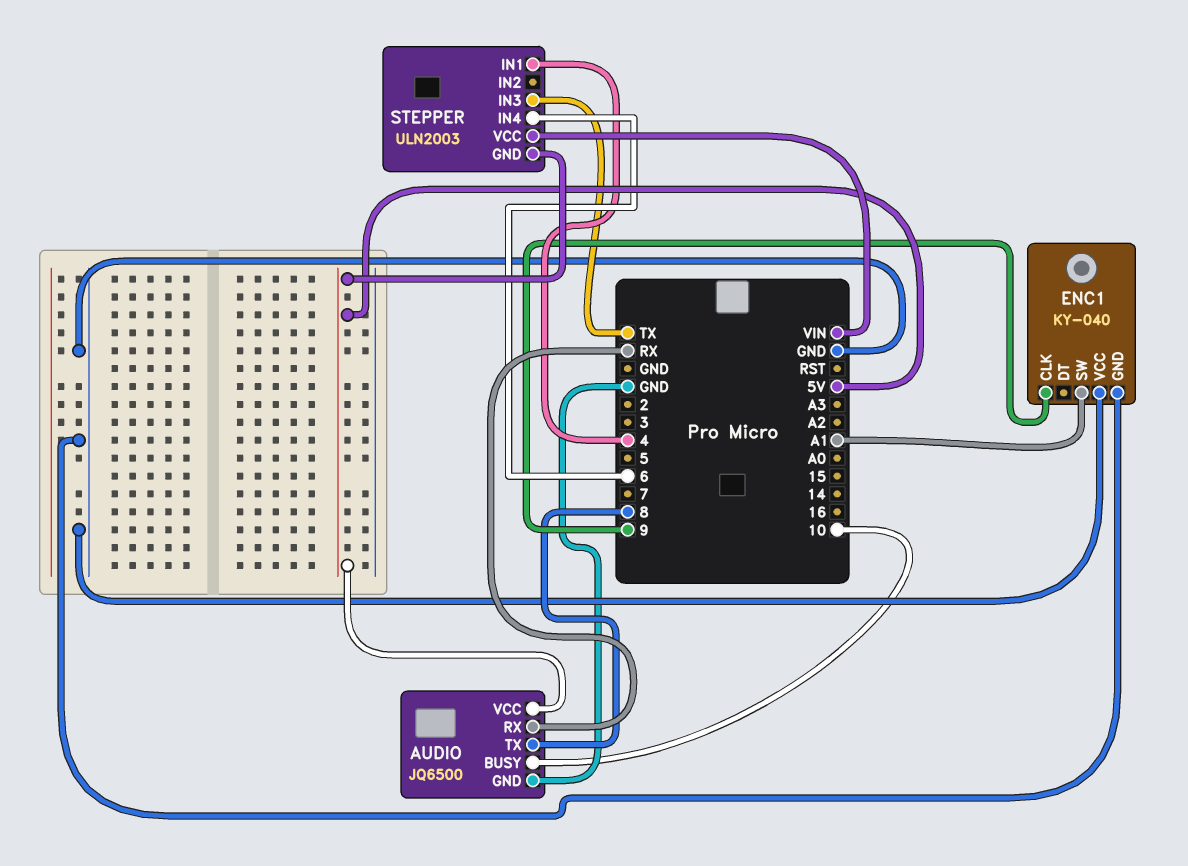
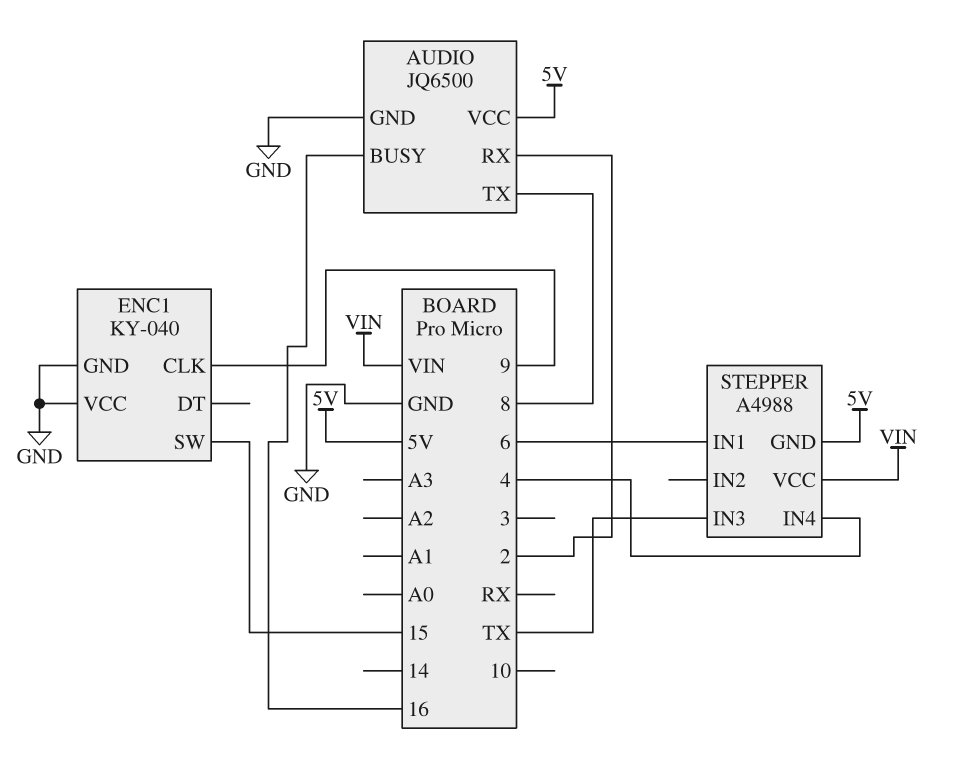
AUDIO pin BUSY: 10 -> 16
AUDIO pin RX: RX -> 2
ENC1 pin SW: A1 -> 15
STEPPER: ULN2003 -> A4988
STEPPER pin IN1: 4 -> 6
STEPPER pin IN4: 6 -> 4

